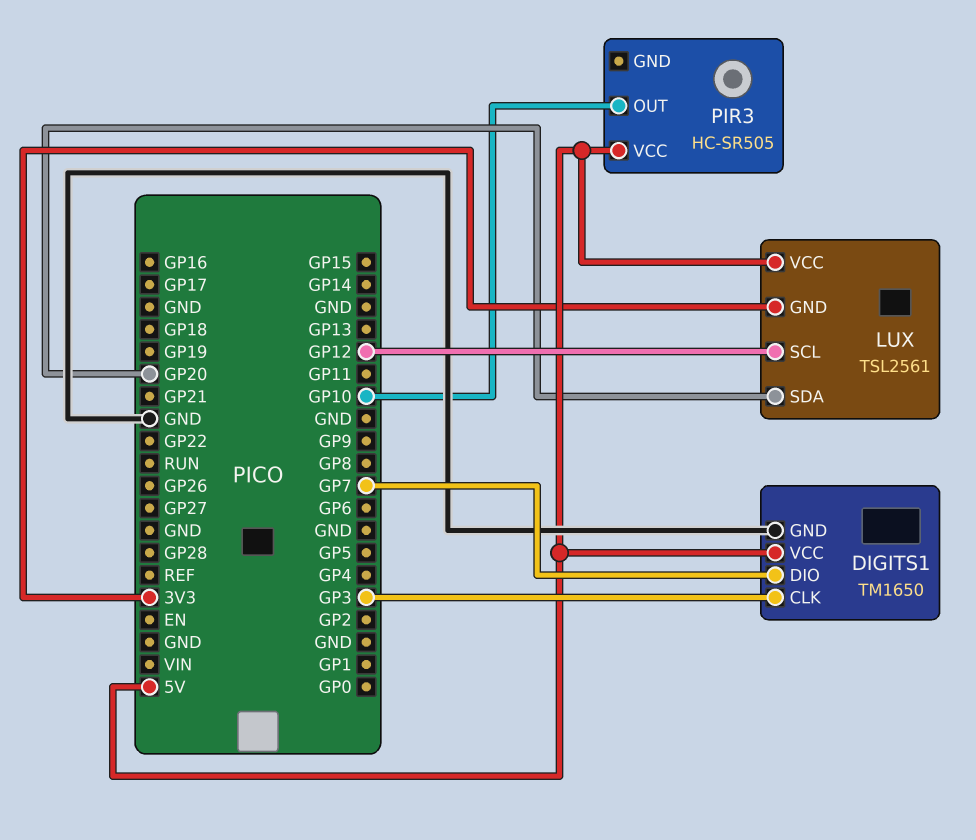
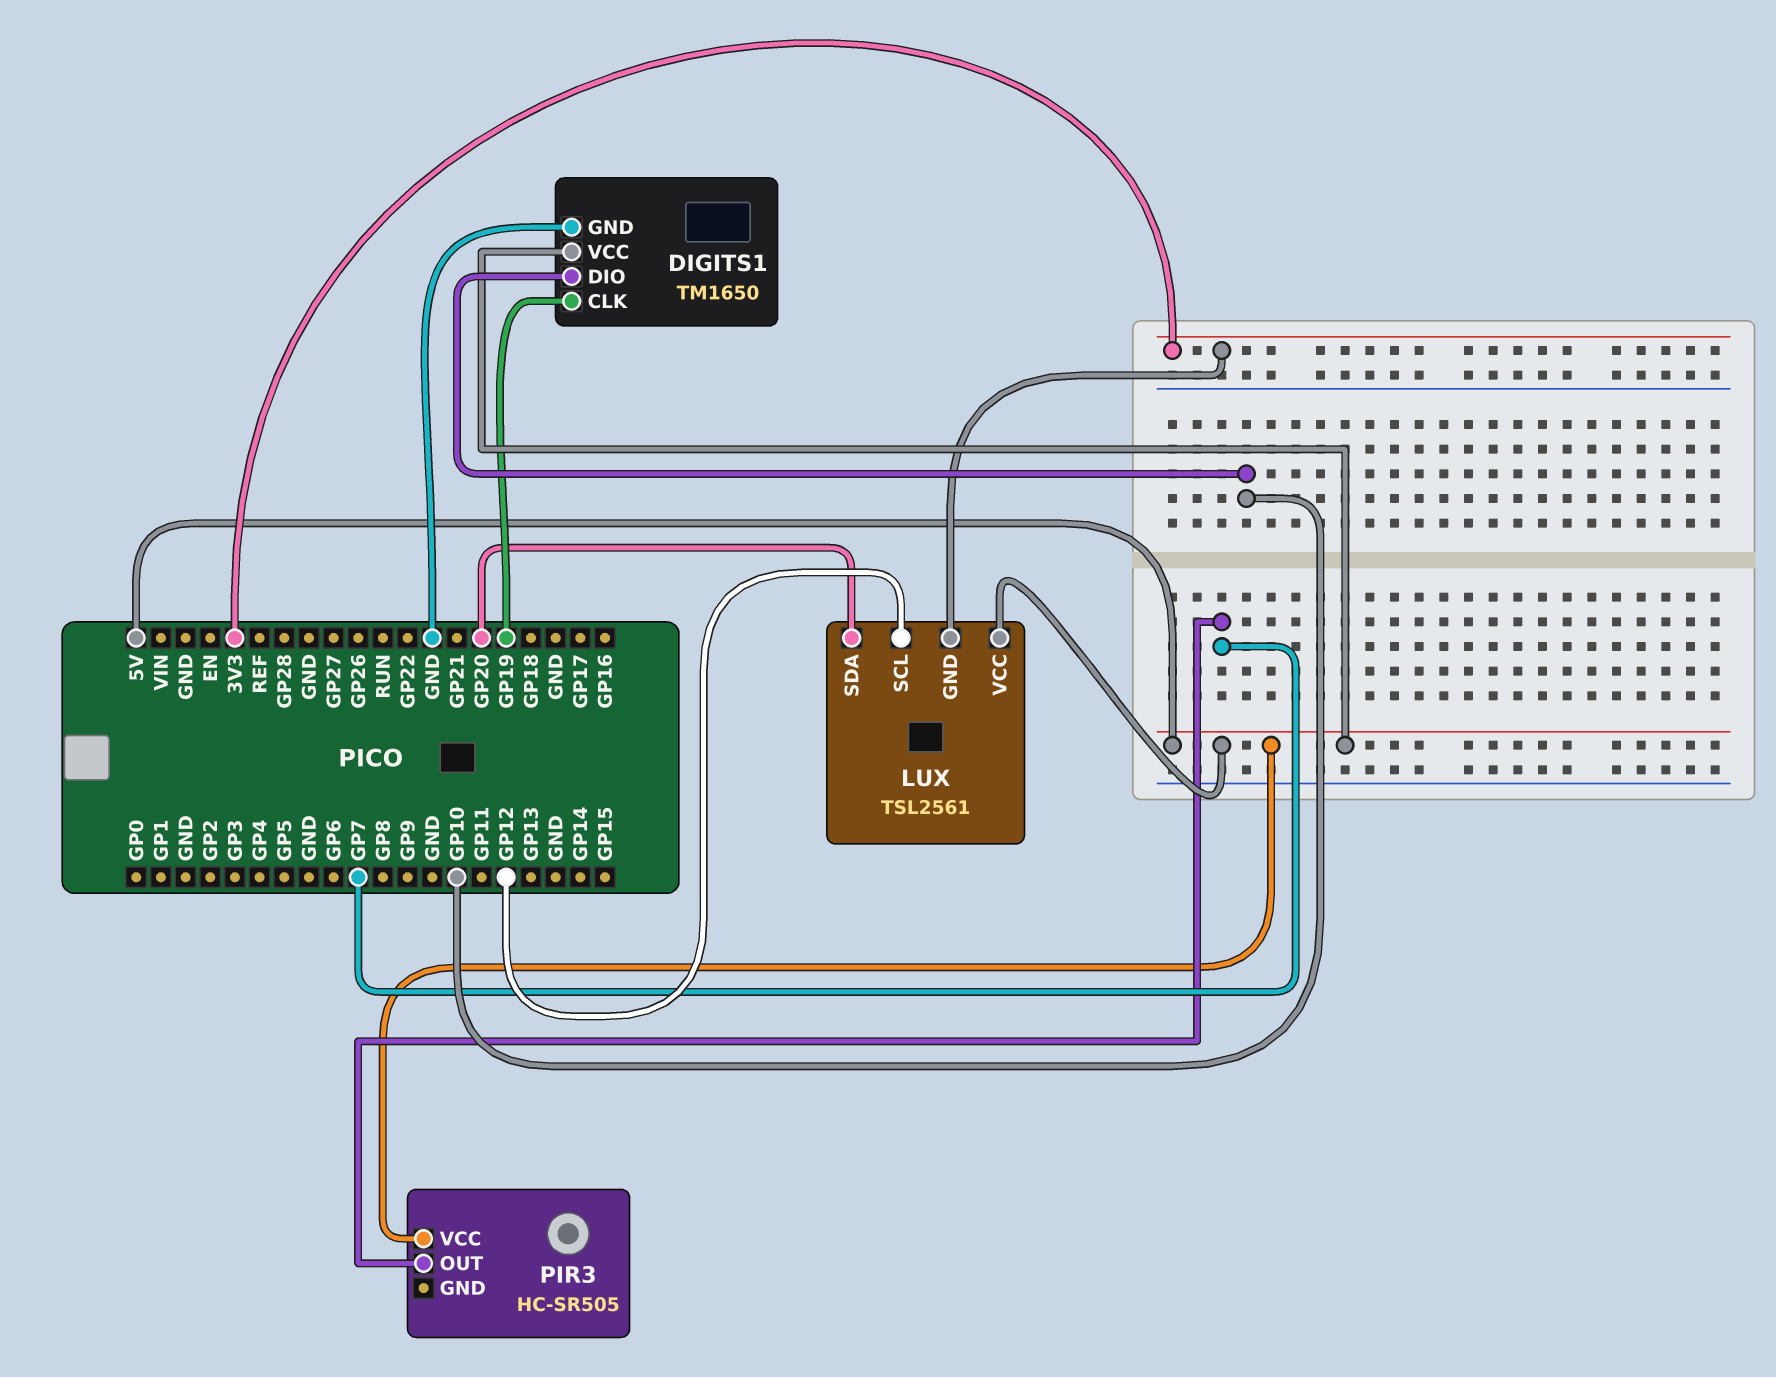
DIGITS1 pin CLK: GP3 -> GP19
DIGITS1 pin DIO: GP7 -> GP10
PIR3 pin OUT: GP10 -> GP7

